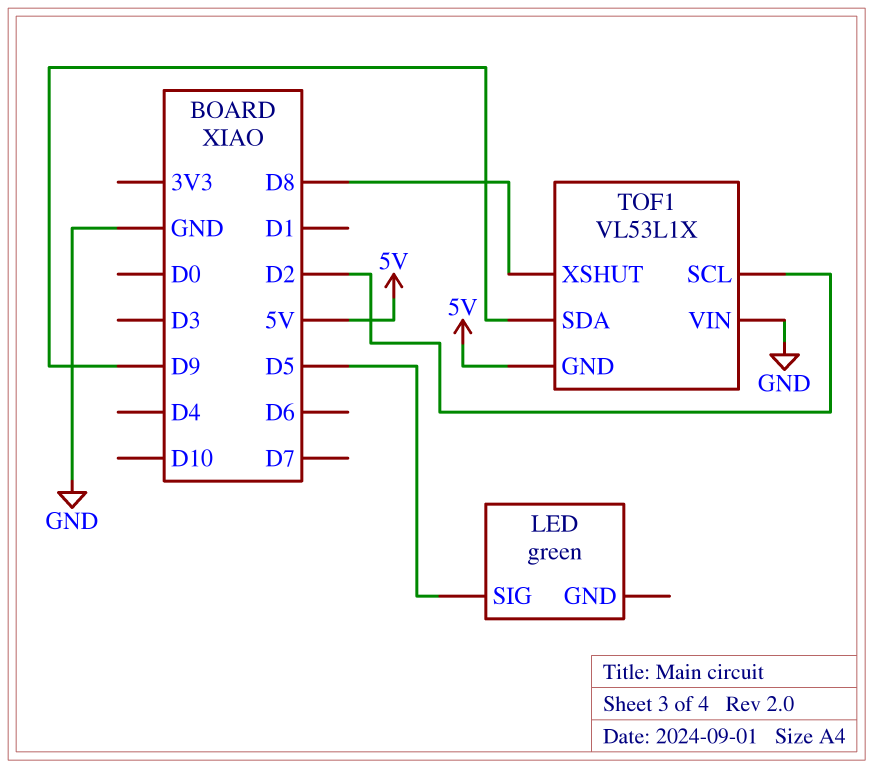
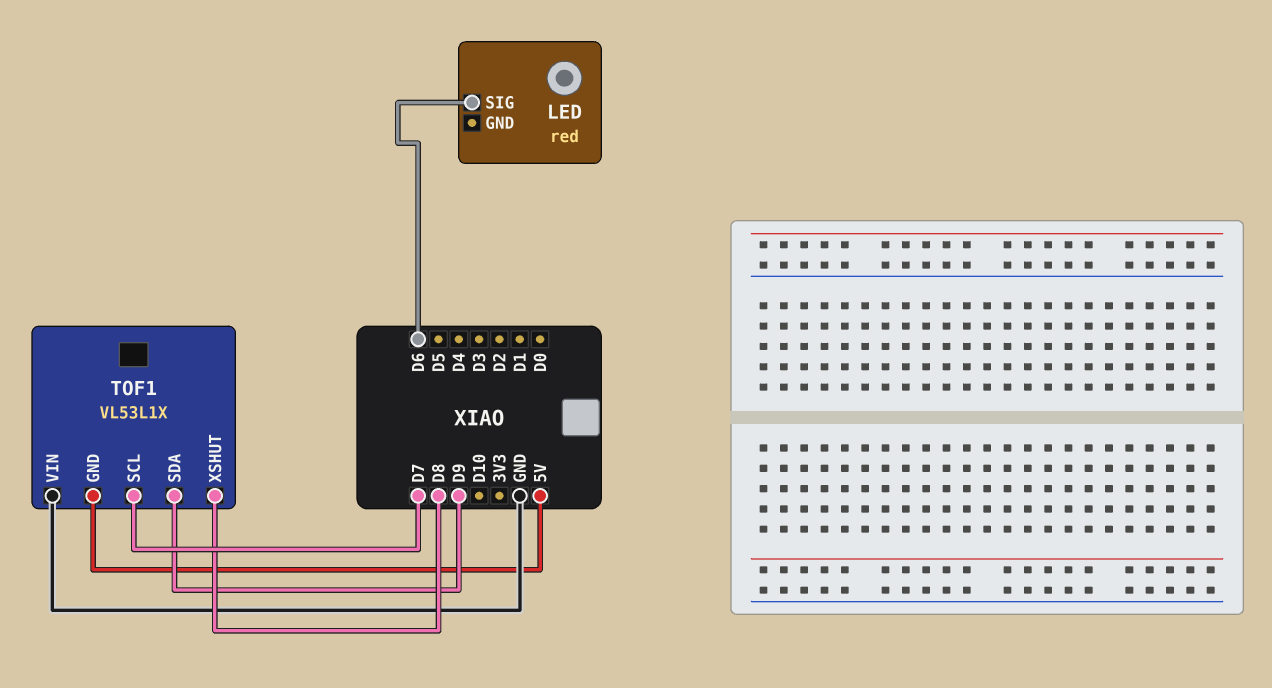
LED: green -> red
LED pin SIG: D5 -> D6
TOF1 pin SCL: D2 -> D7

